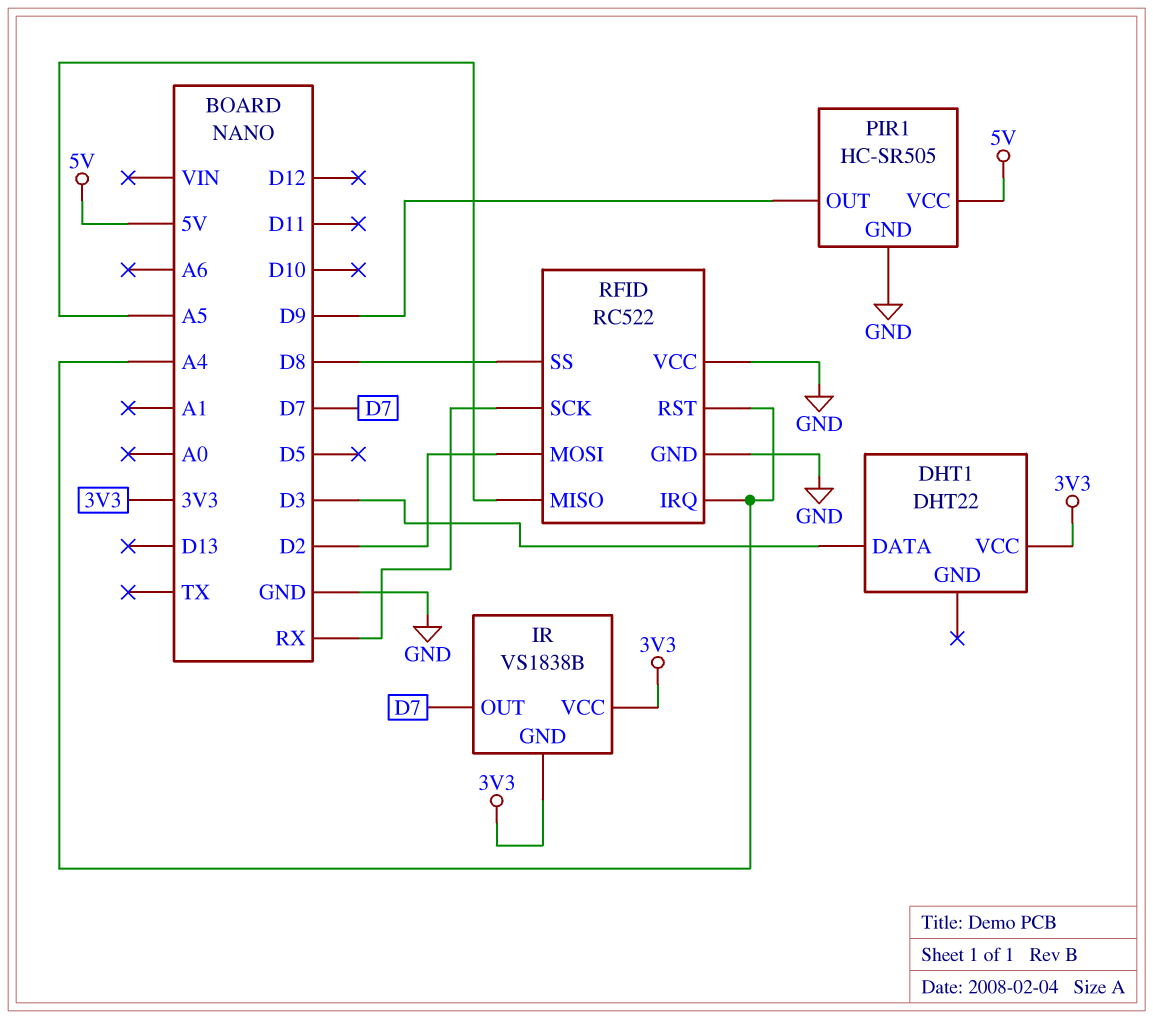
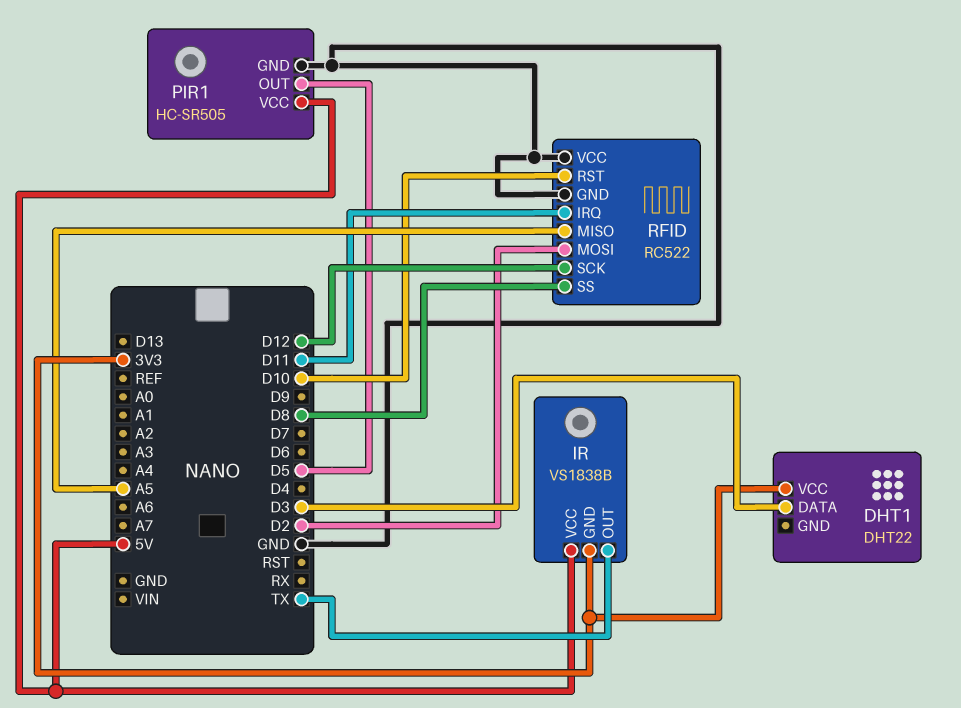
IR pin OUT: D7 -> TX
IR pin VCC: 3V3 -> 5V
PIR1 pin OUT: D9 -> D5
RFID pin IRQ: A4 -> D11
RFID pin RST: A4 -> D10
RFID pin SCK: RX -> D12

